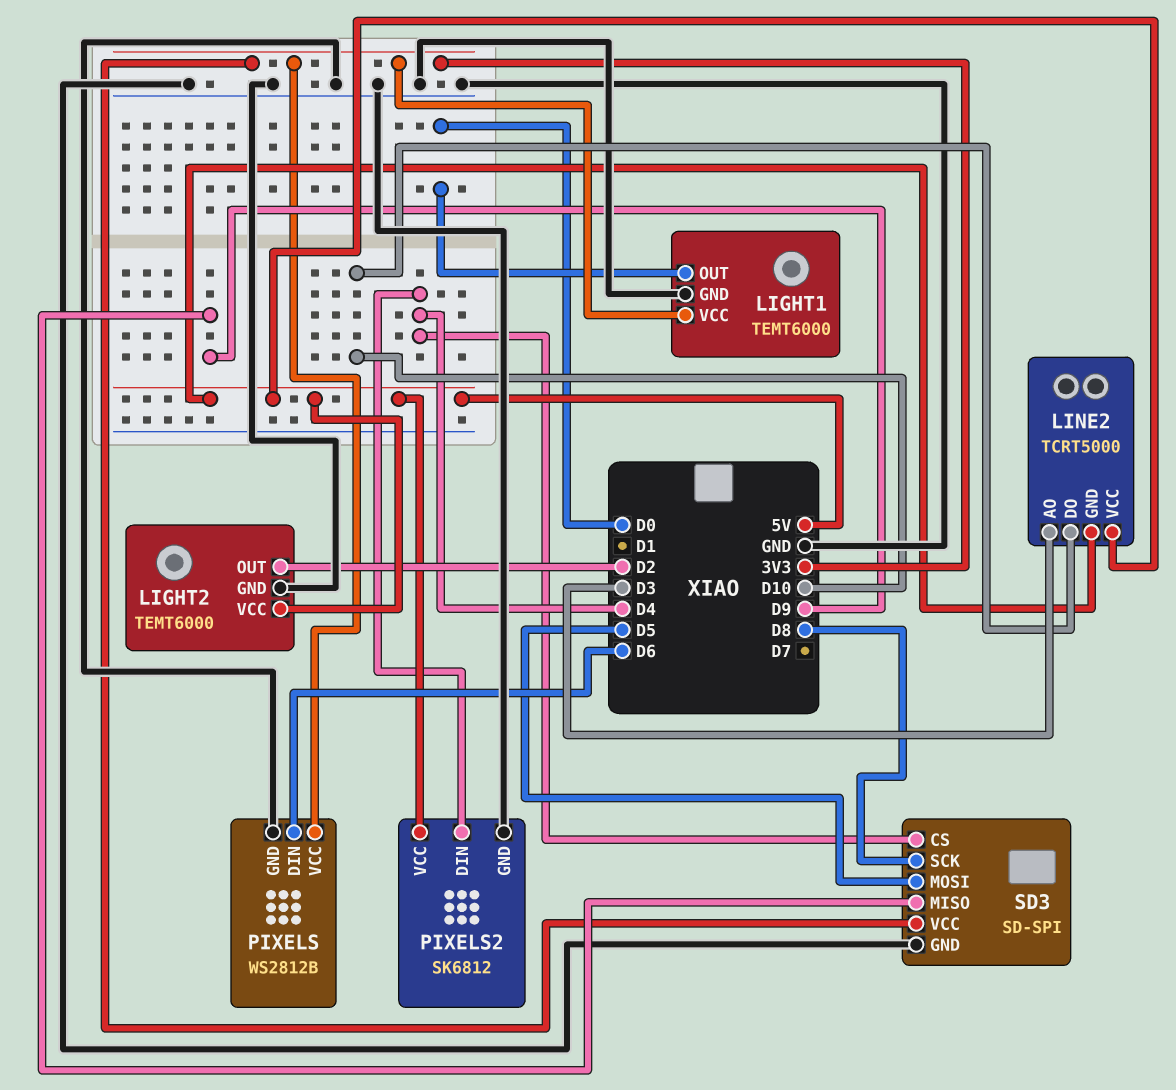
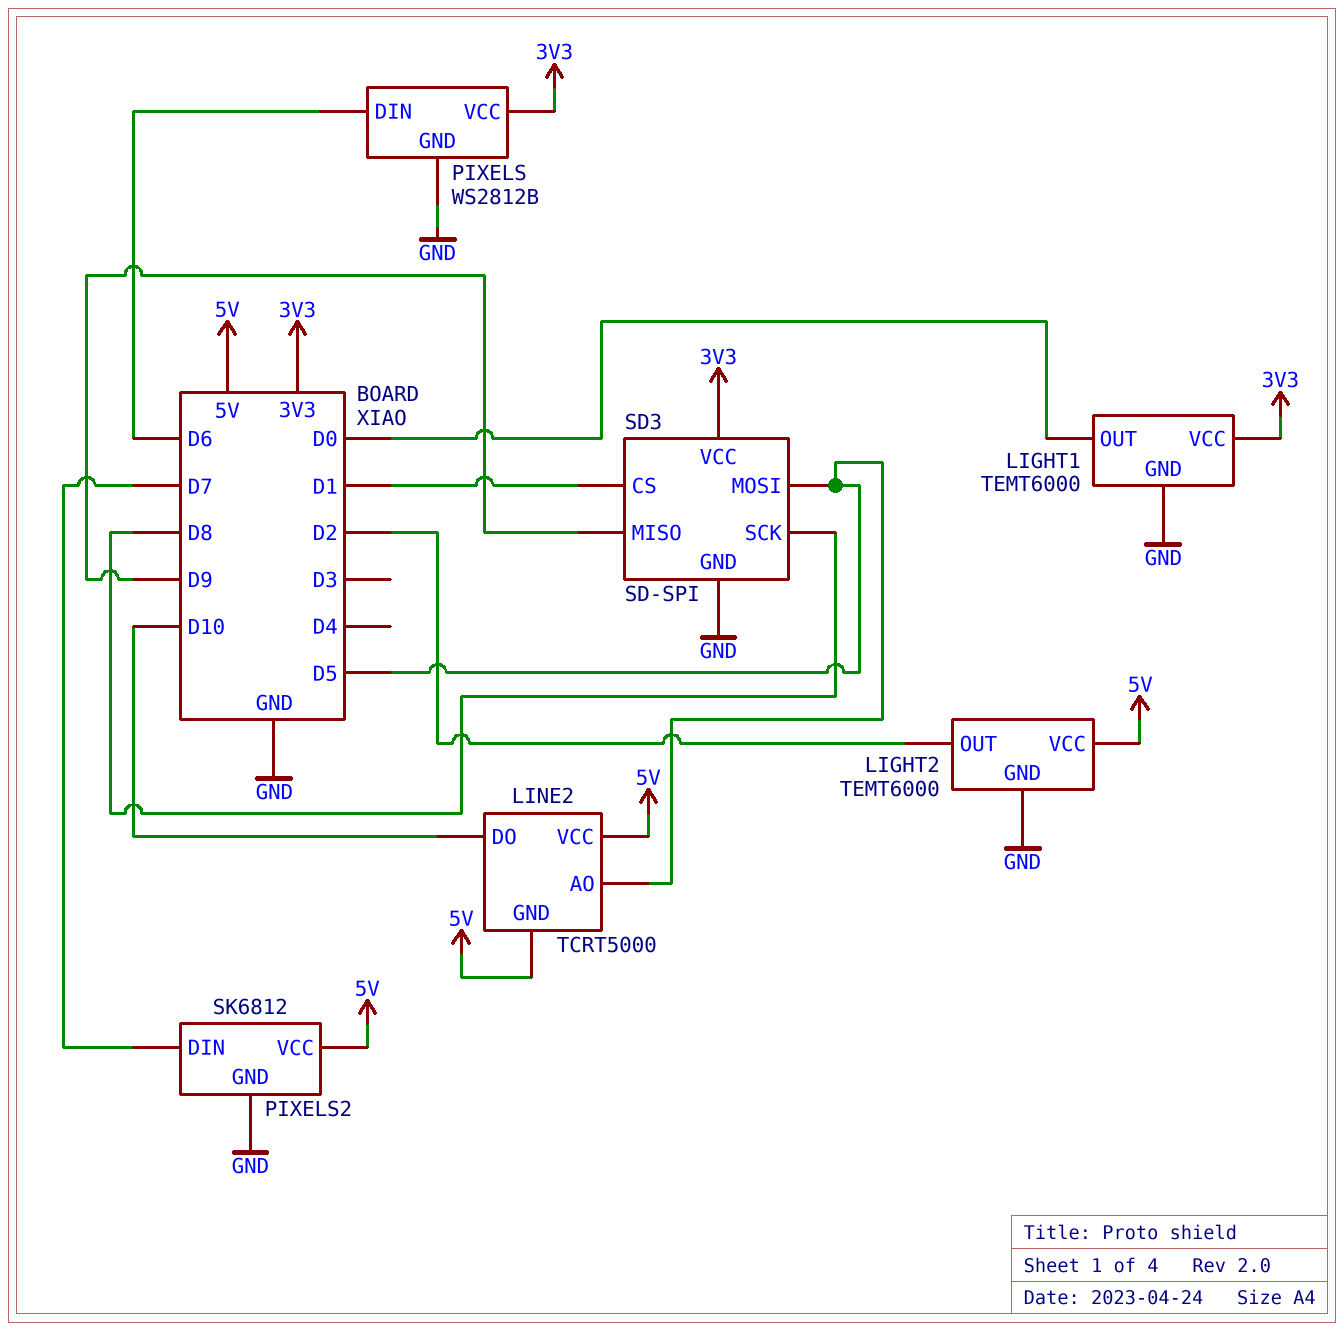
LINE2 pin AO: D3 -> D5
PIXELS2 pin DIN: D4 -> D7
SD3 pin CS: D4 -> D1

